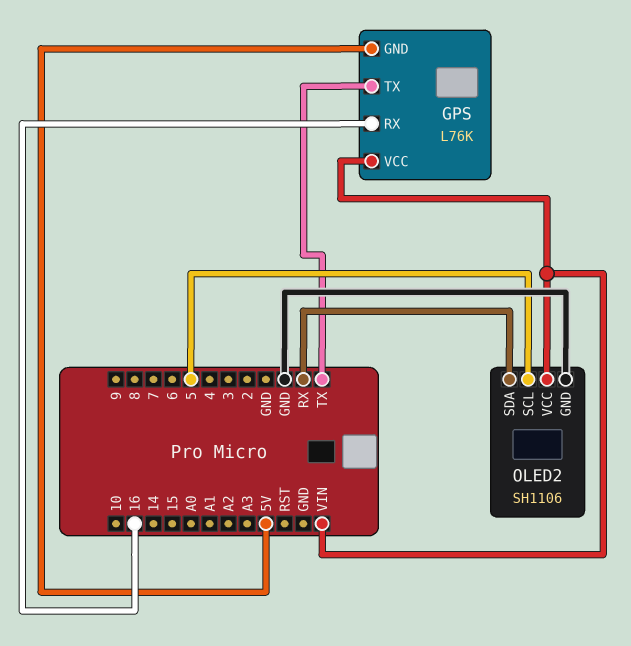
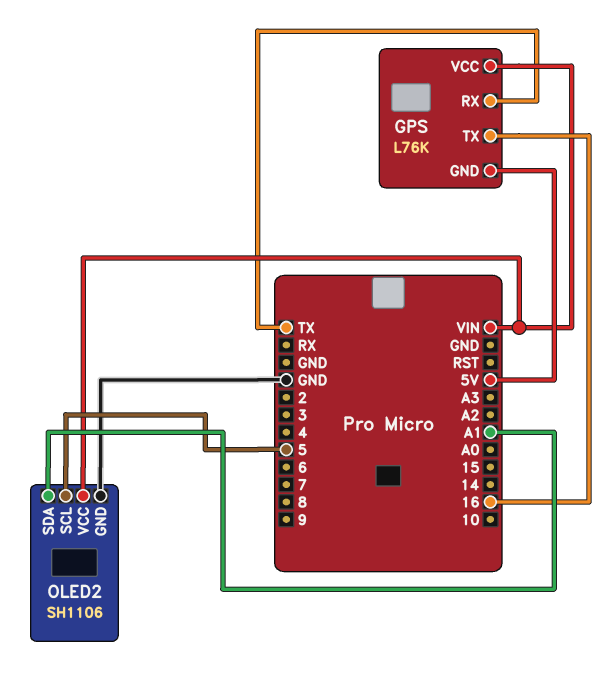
GPS pin RX: 16 -> TX
GPS pin TX: TX -> 16
OLED2 pin SDA: RX -> A1

